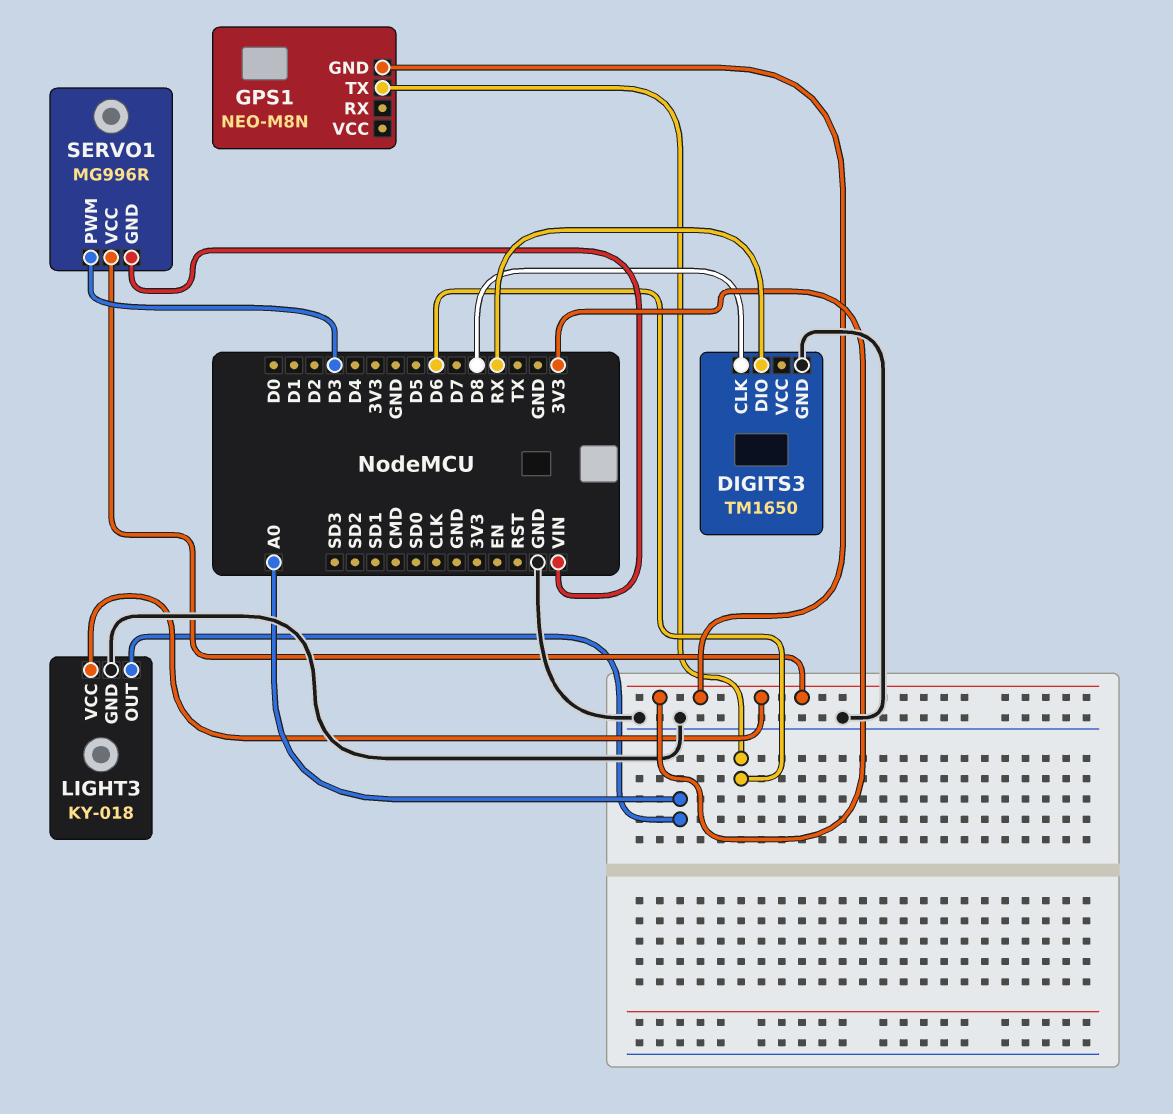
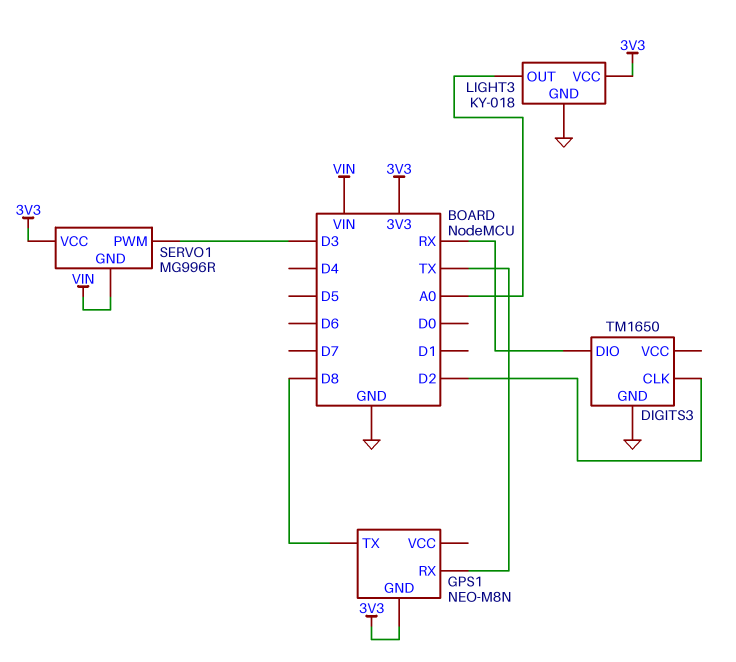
DIGITS3 pin CLK: D8 -> D2
GPS1 pin RX: none -> TX
GPS1 pin TX: D6 -> D8

